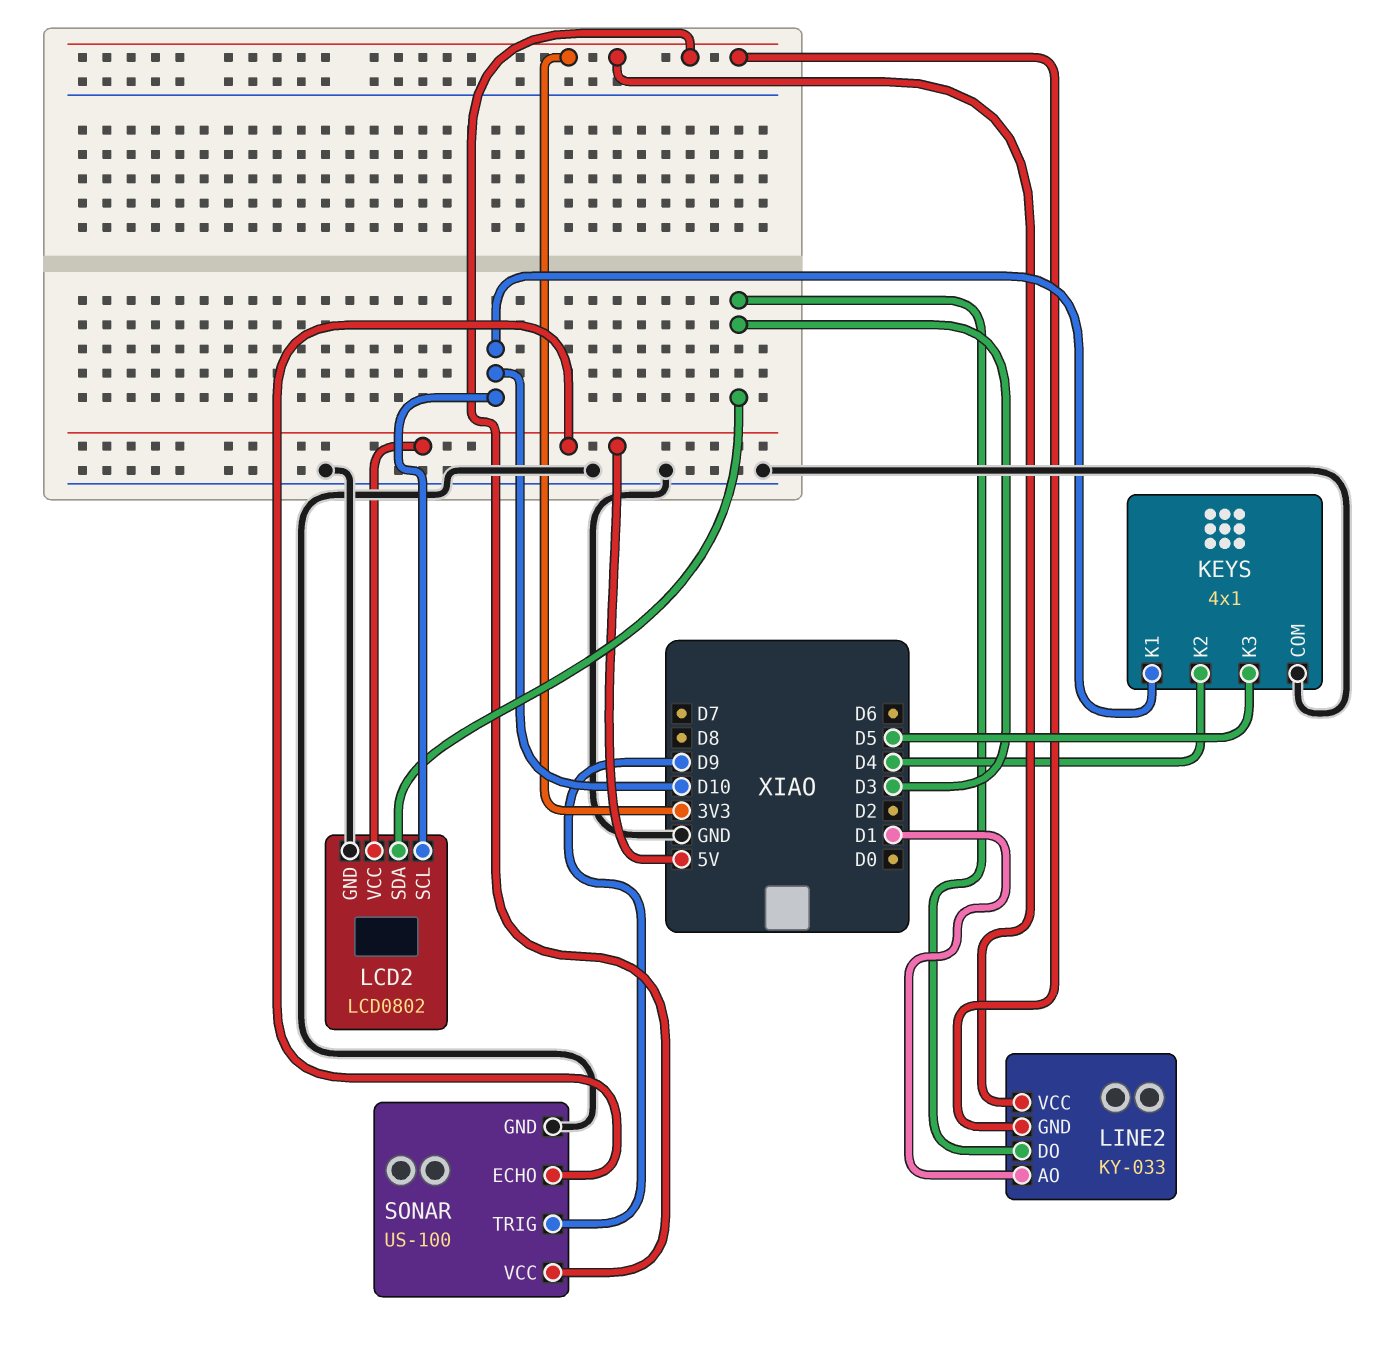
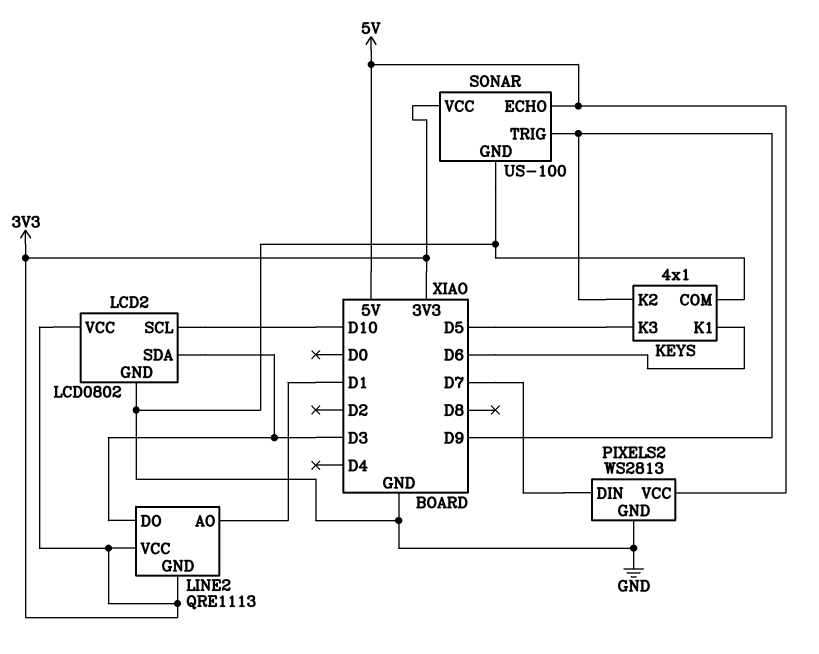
KEYS pin K1: D10 -> D6
KEYS pin K2: D4 -> D9
LCD2 pin VCC: 5V -> 3V3
LINE2: KY-033 -> QRE1113
PIXELS2: none -> WS2813
PIXELS2 pin DIN: none -> D7
PIXELS2 pin GND: none -> GND
PIXELS2 pin VCC: none -> 5V

